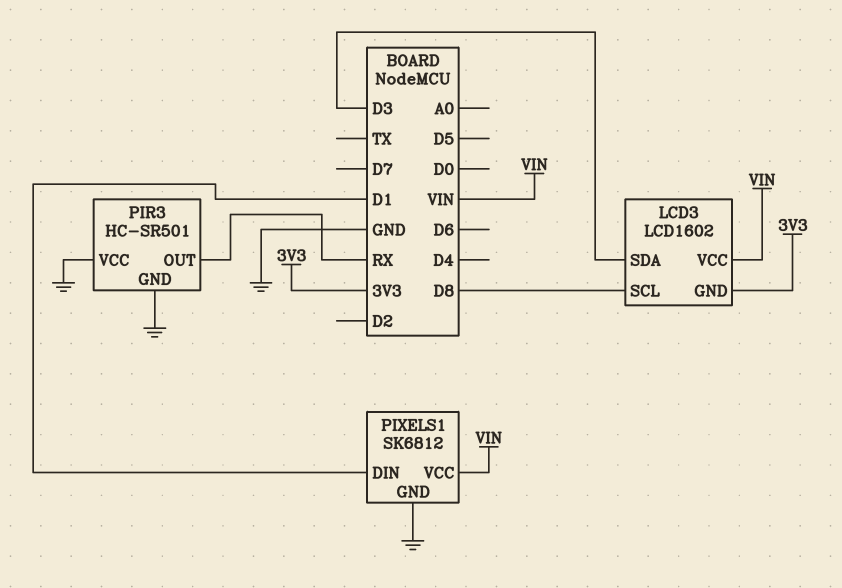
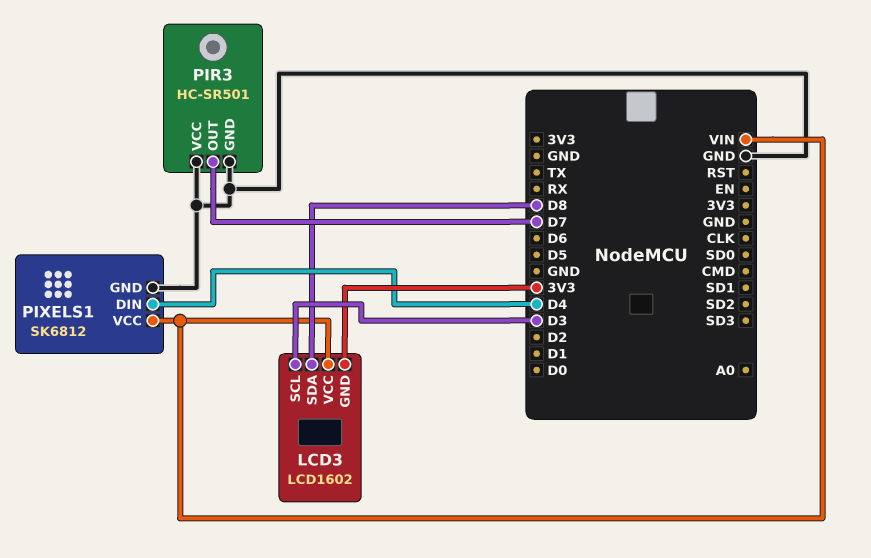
LCD3 pin SCL: D8 -> D3
LCD3 pin SDA: D3 -> D8
PIR3 pin OUT: RX -> D7
PIXELS1 pin DIN: D1 -> D4

